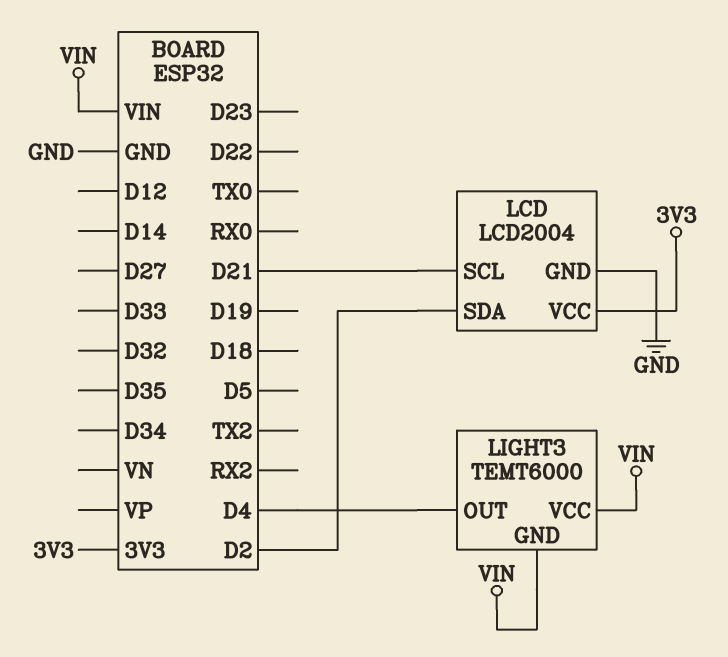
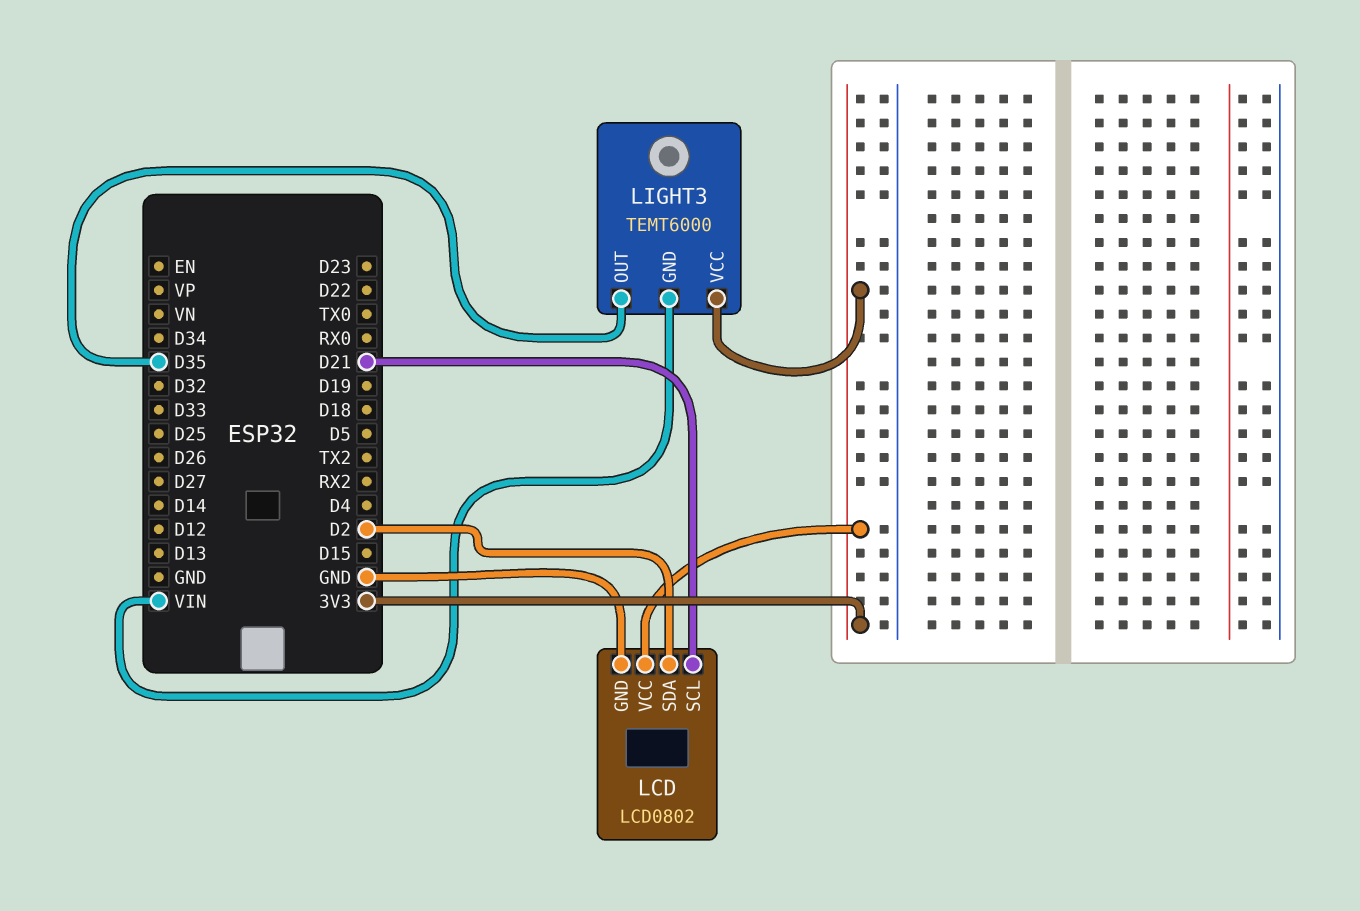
LCD: LCD2004 -> LCD0802
LIGHT3 pin OUT: D4 -> D35
LIGHT3 pin VCC: VIN -> 3V3

